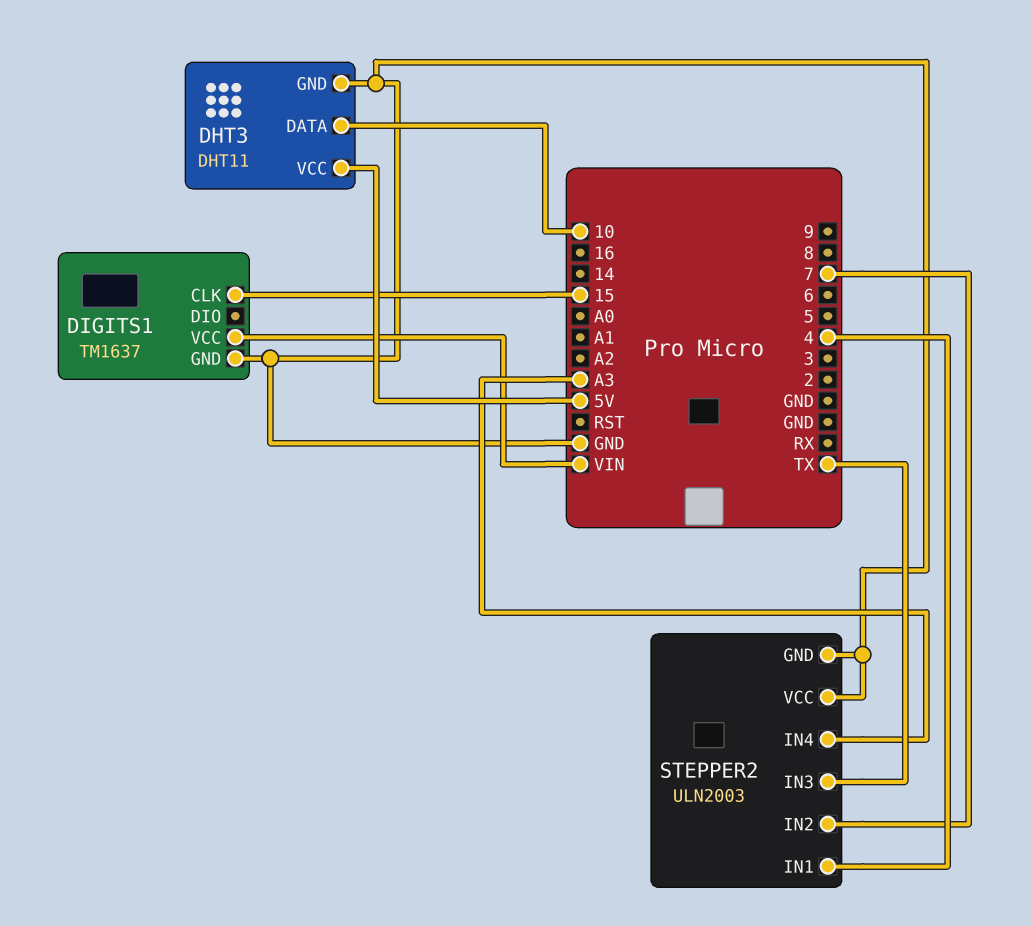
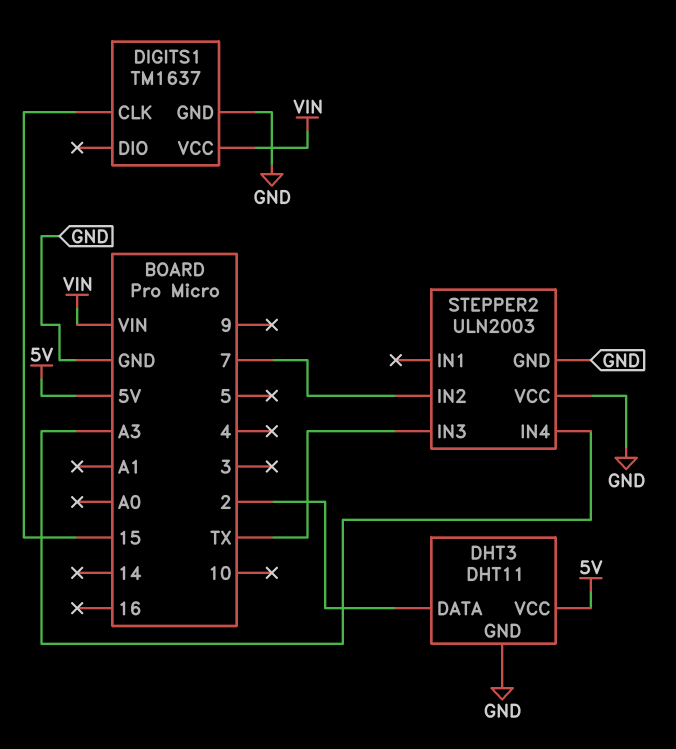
DHT3 pin DATA: 10 -> 2
STEPPER2 pin IN1: 4 -> none

